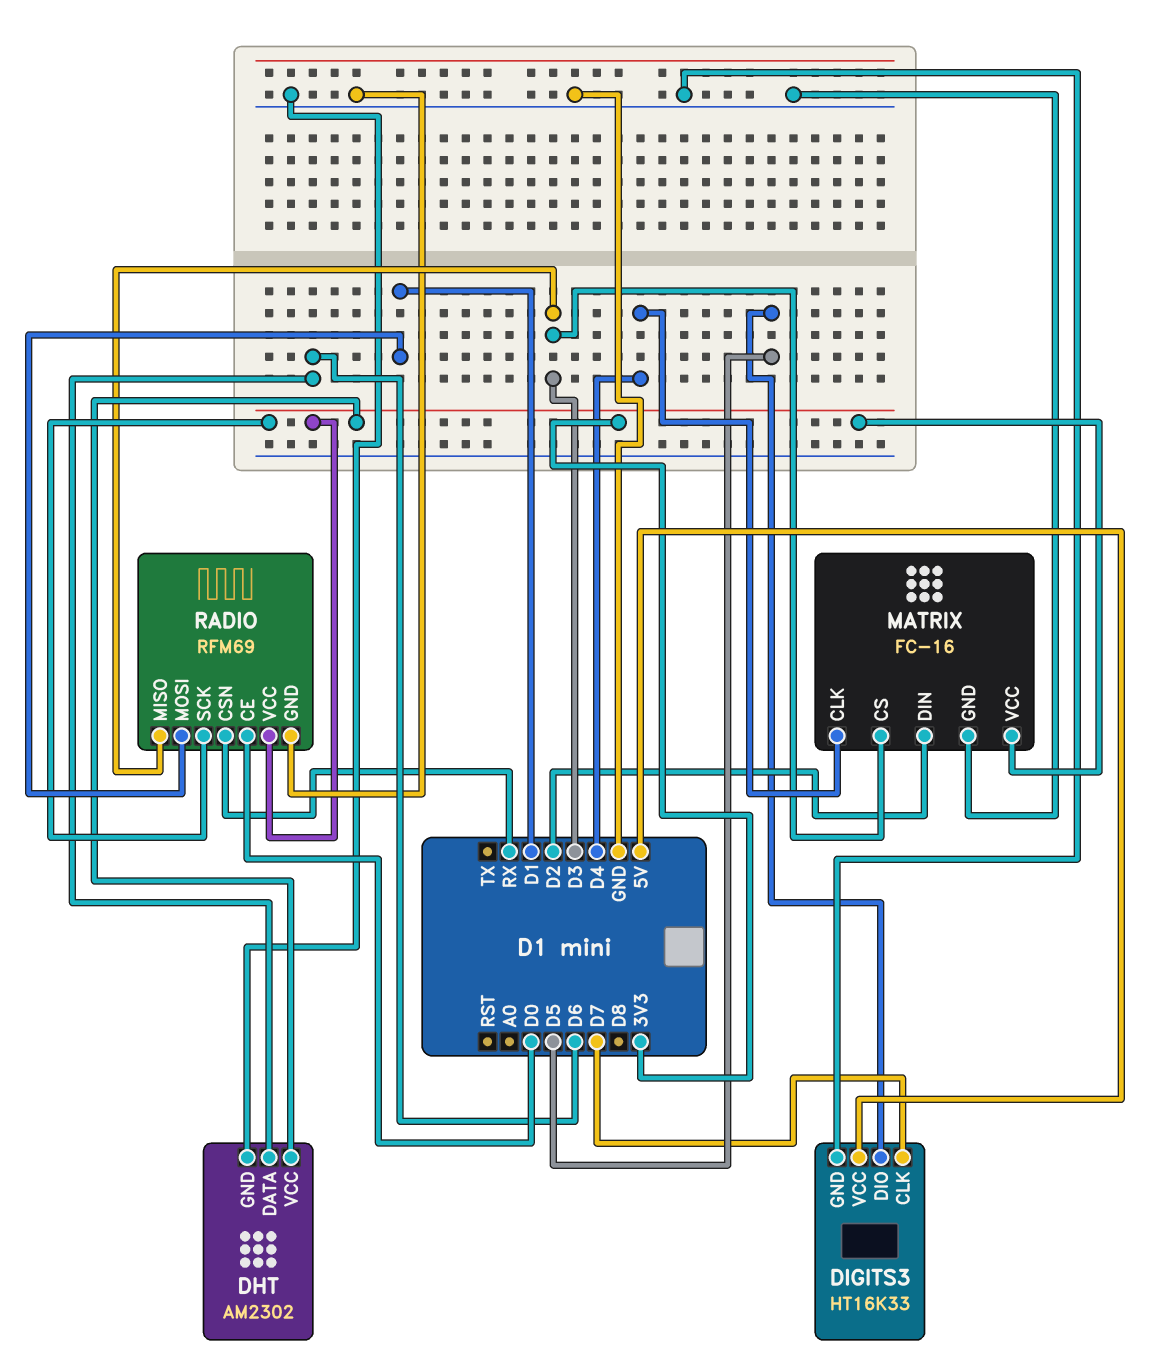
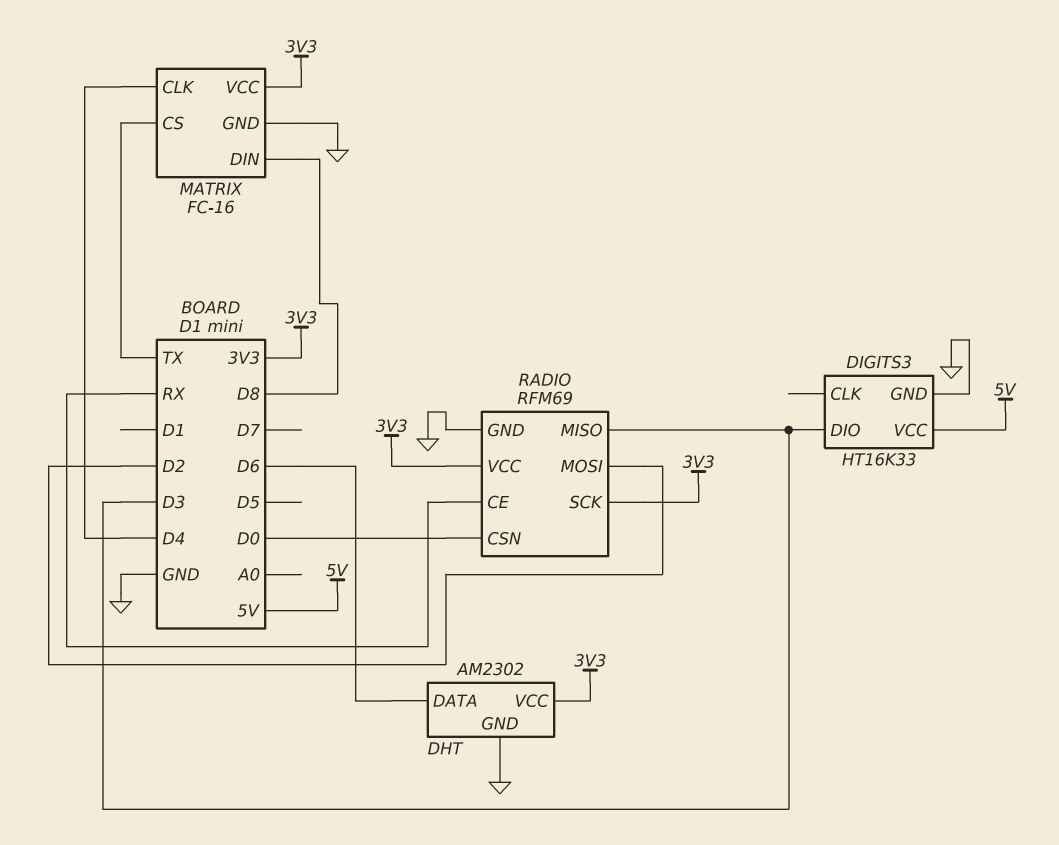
DIGITS3 pin CLK: D7 -> none
DIGITS3 pin DIO: D5 -> D3
MATRIX pin CS: D3 -> TX
MATRIX pin DIN: D2 -> D8
RADIO pin CE: D0 -> RX
RADIO pin CSN: RX -> D0
RADIO pin MOSI: D1 -> D2

